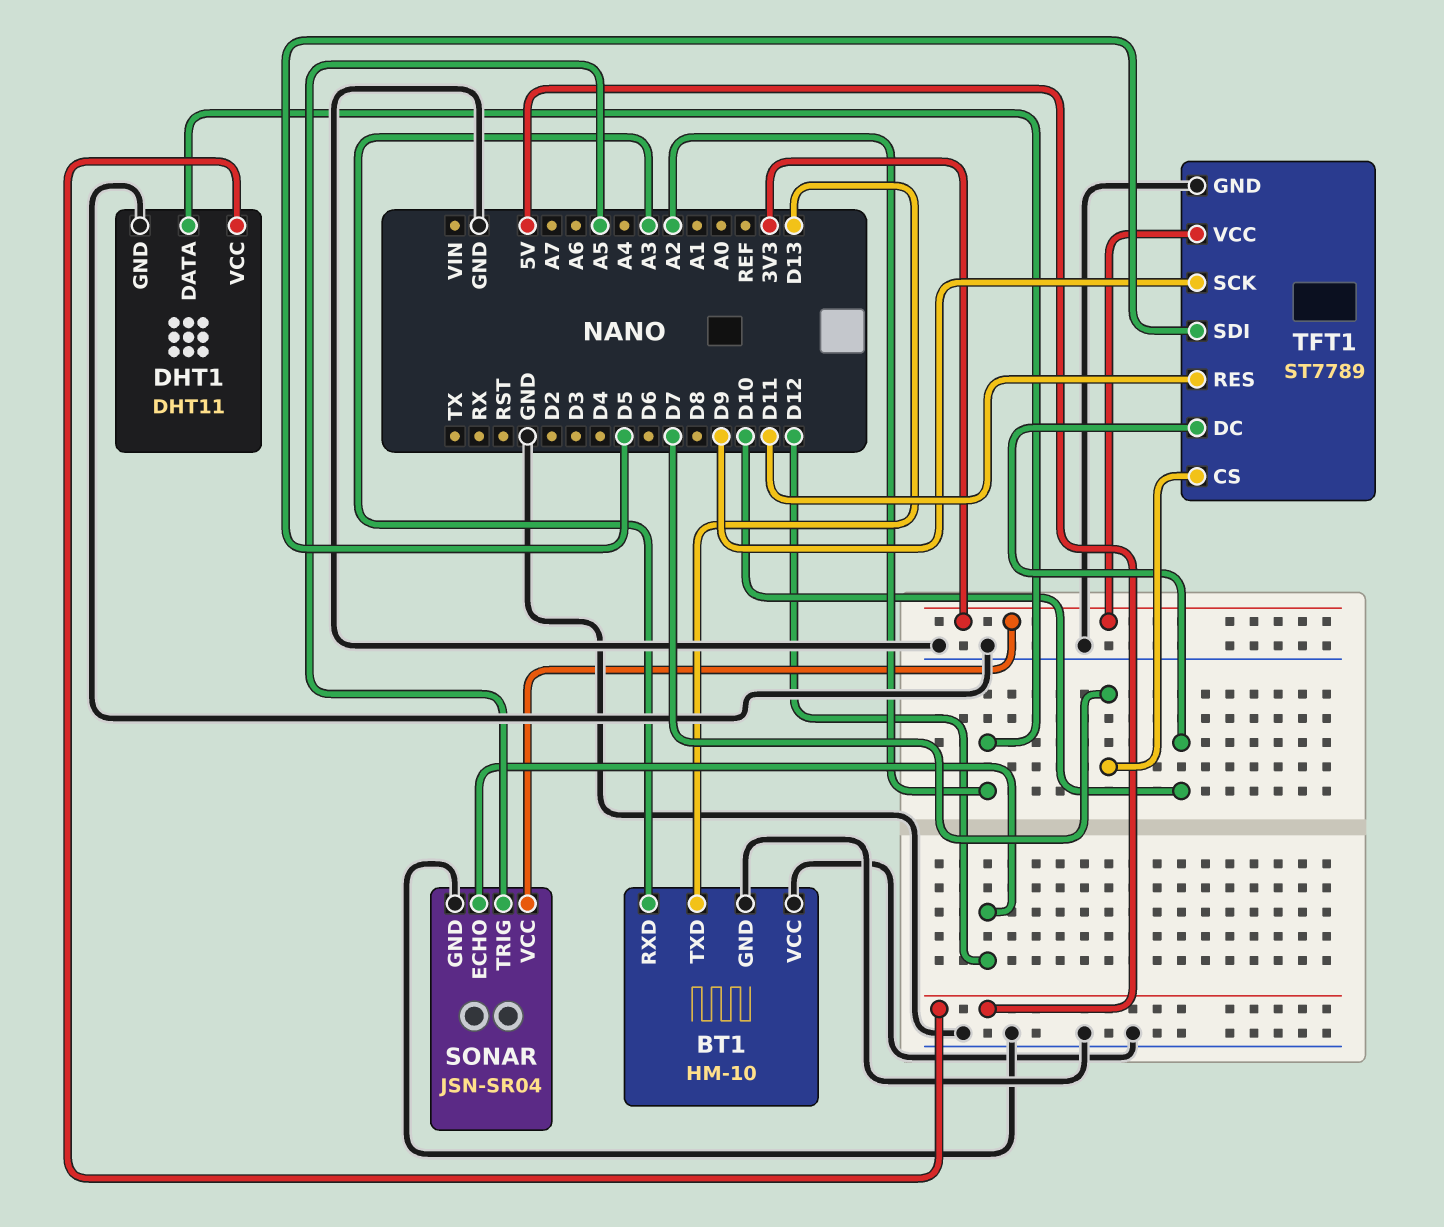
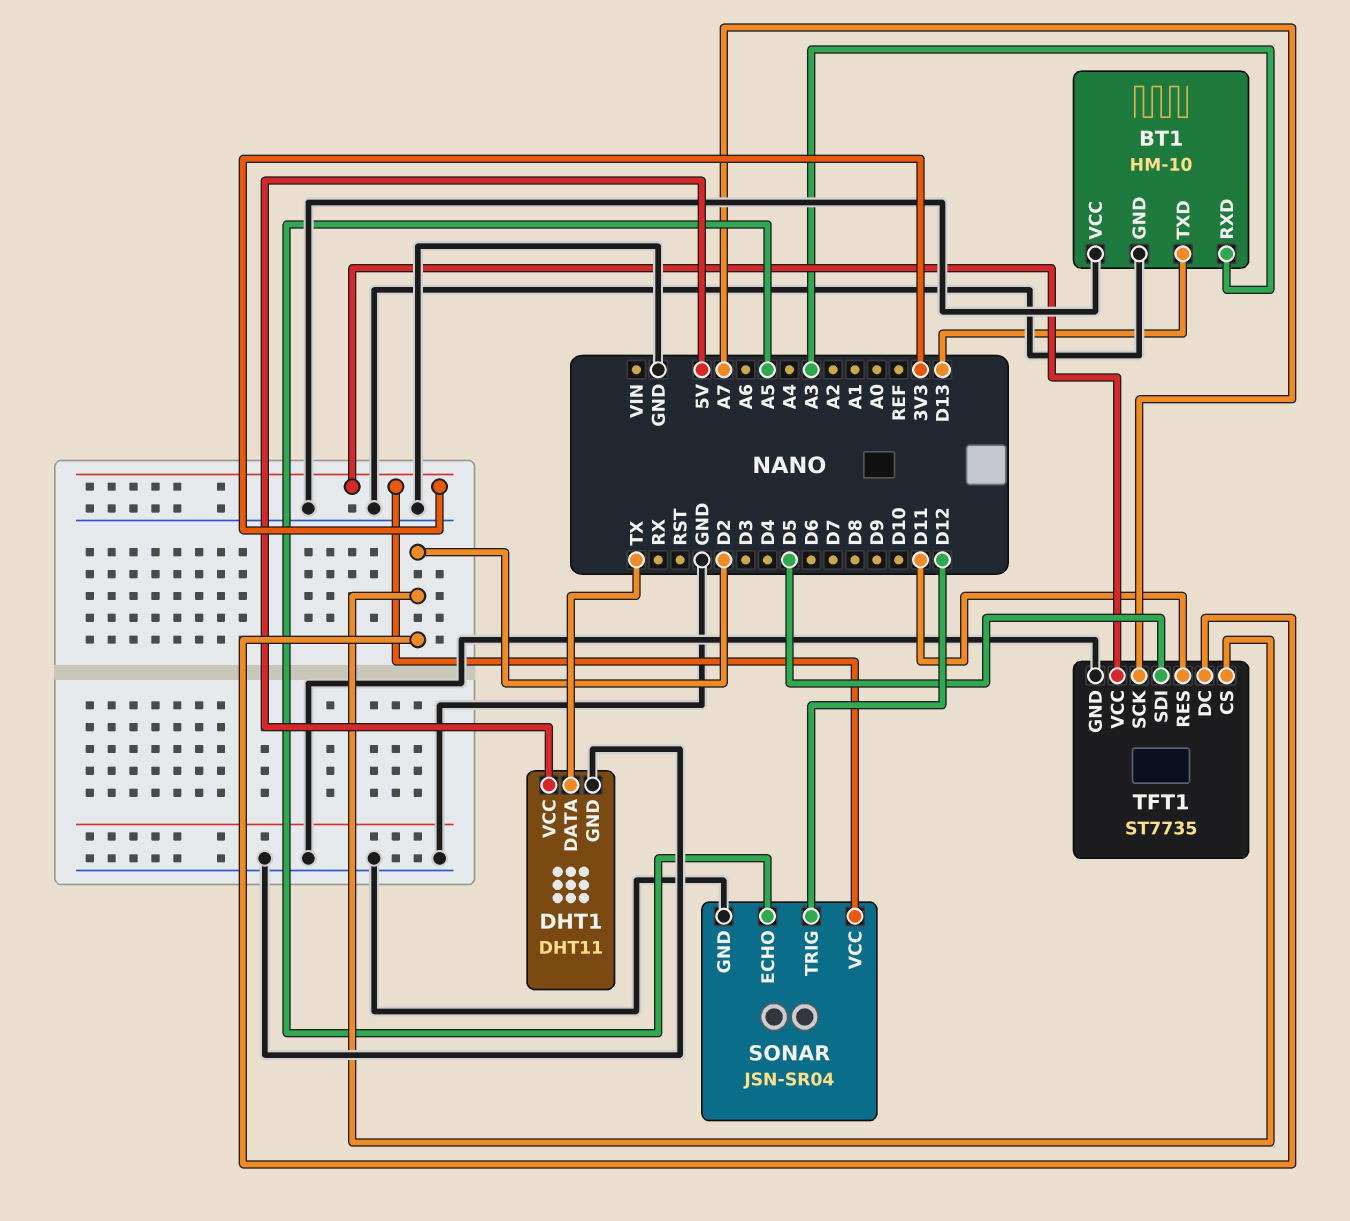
DHT1 pin DATA: A2 -> TX
SONAR pin ECHO: D12 -> A5
SONAR pin TRIG: A5 -> D12
TFT1: ST7789 -> ST7735
TFT1 pin CS: D7 -> D2
TFT1 pin DC: D10 -> D2
TFT1 pin SCK: D9 -> A7

